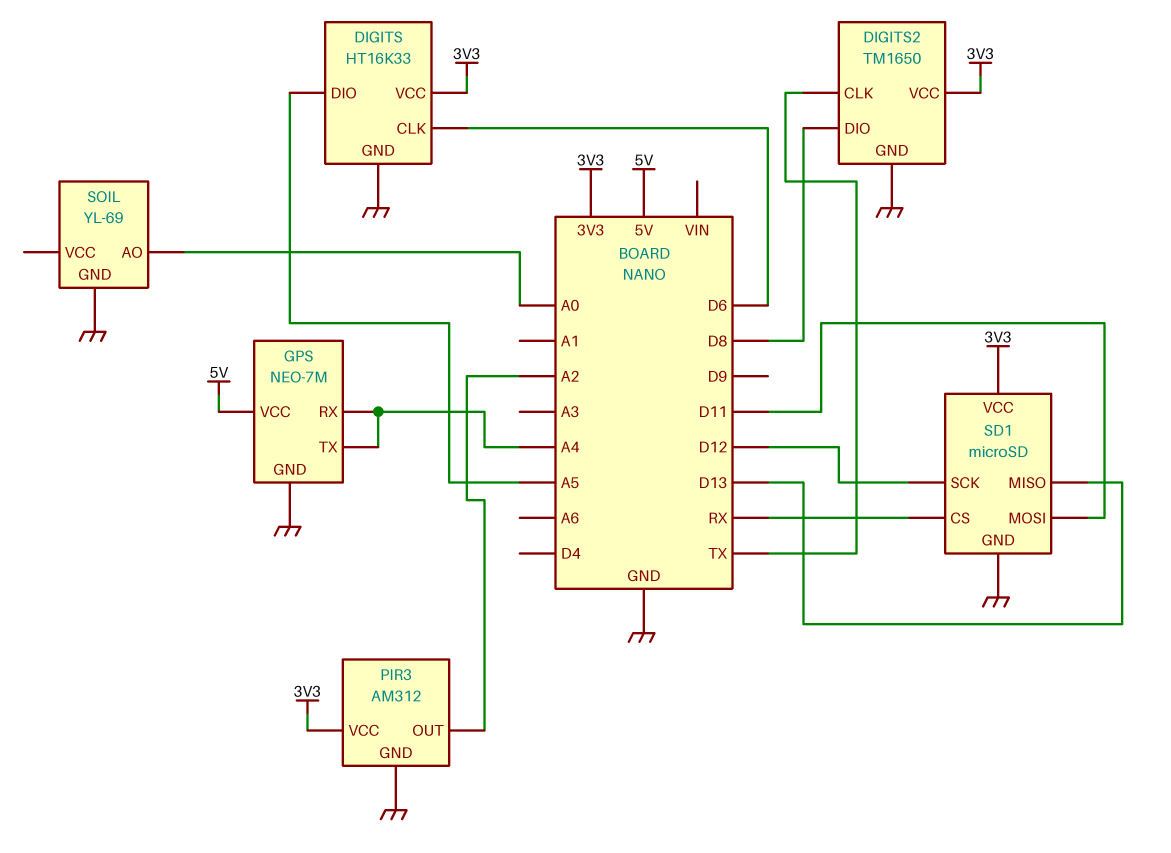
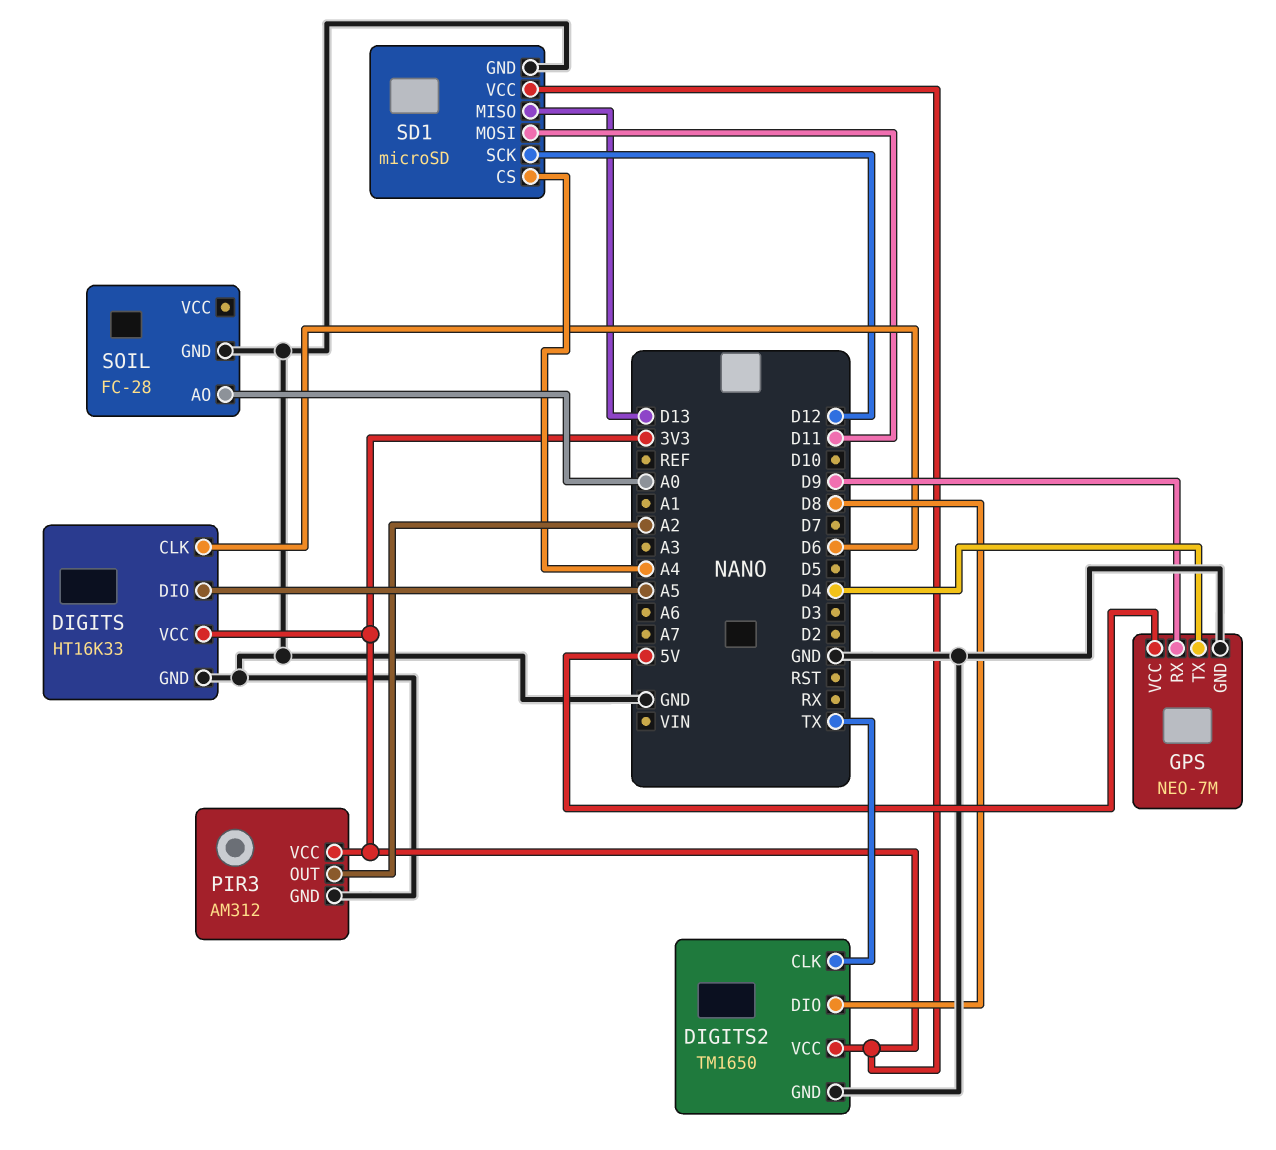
GPS pin RX: A4 -> D9
GPS pin TX: A4 -> D4
SD1 pin CS: RX -> A4
SOIL: YL-69 -> FC-28

